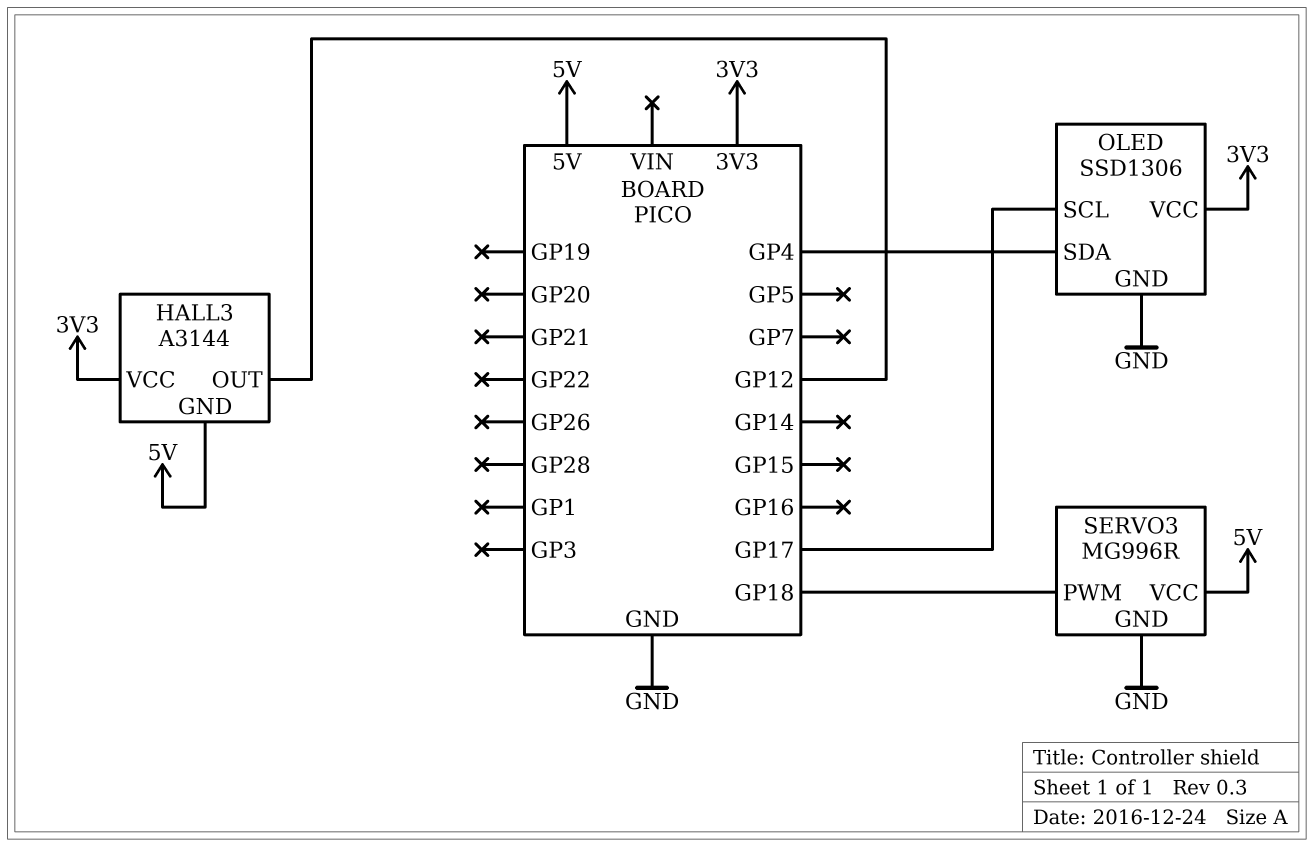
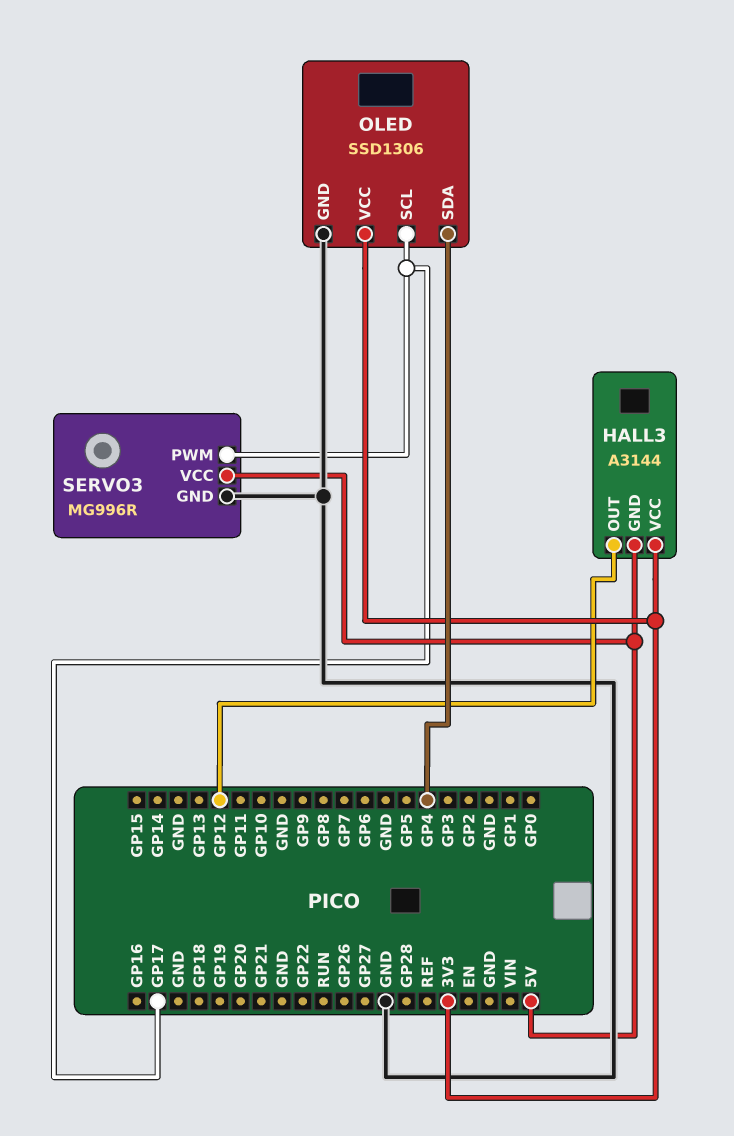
SERVO3 pin PWM: GP18 -> GP17

